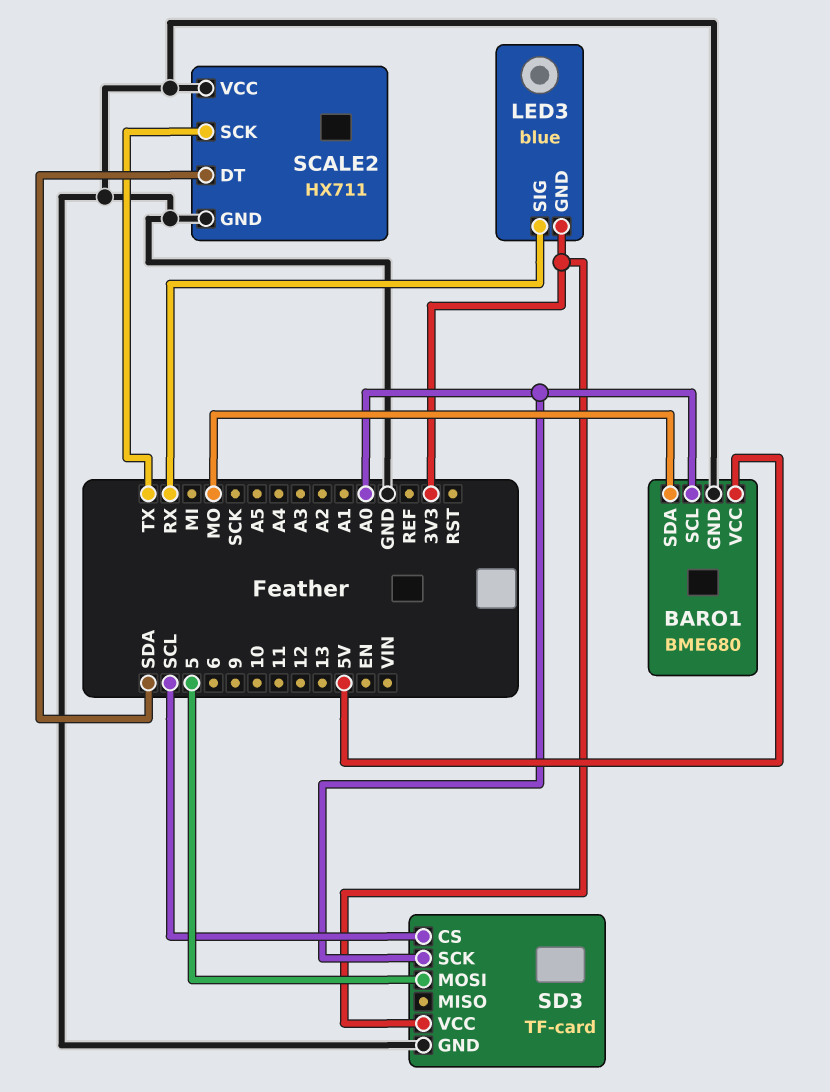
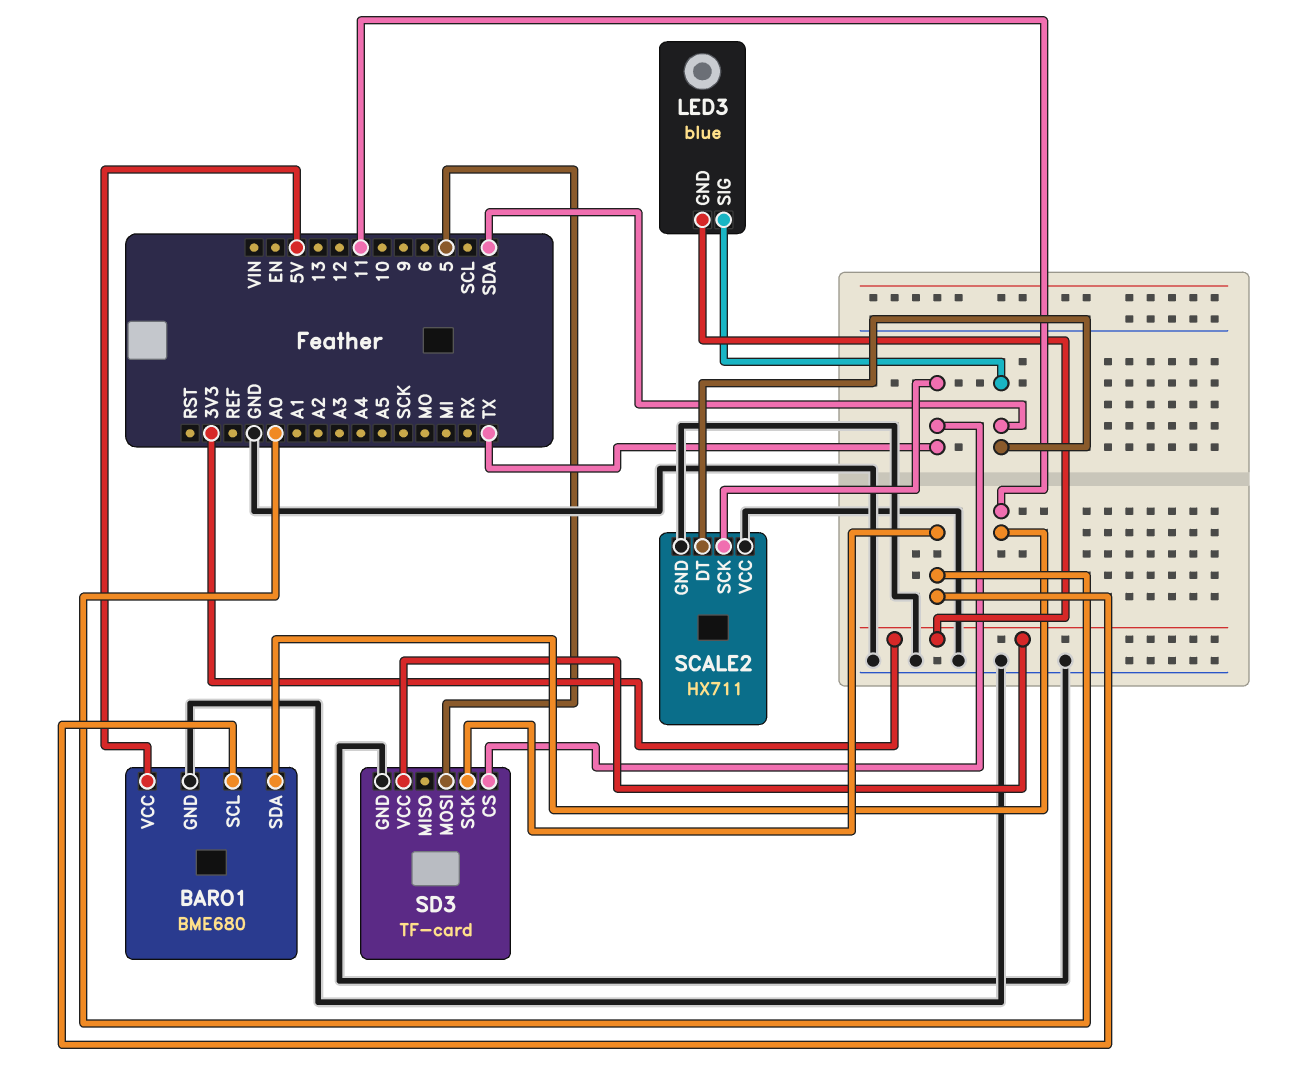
BARO1 pin SDA: MO -> 11
LED3 pin SIG: RX -> SDA
SD3 pin CS: SCL -> TX

